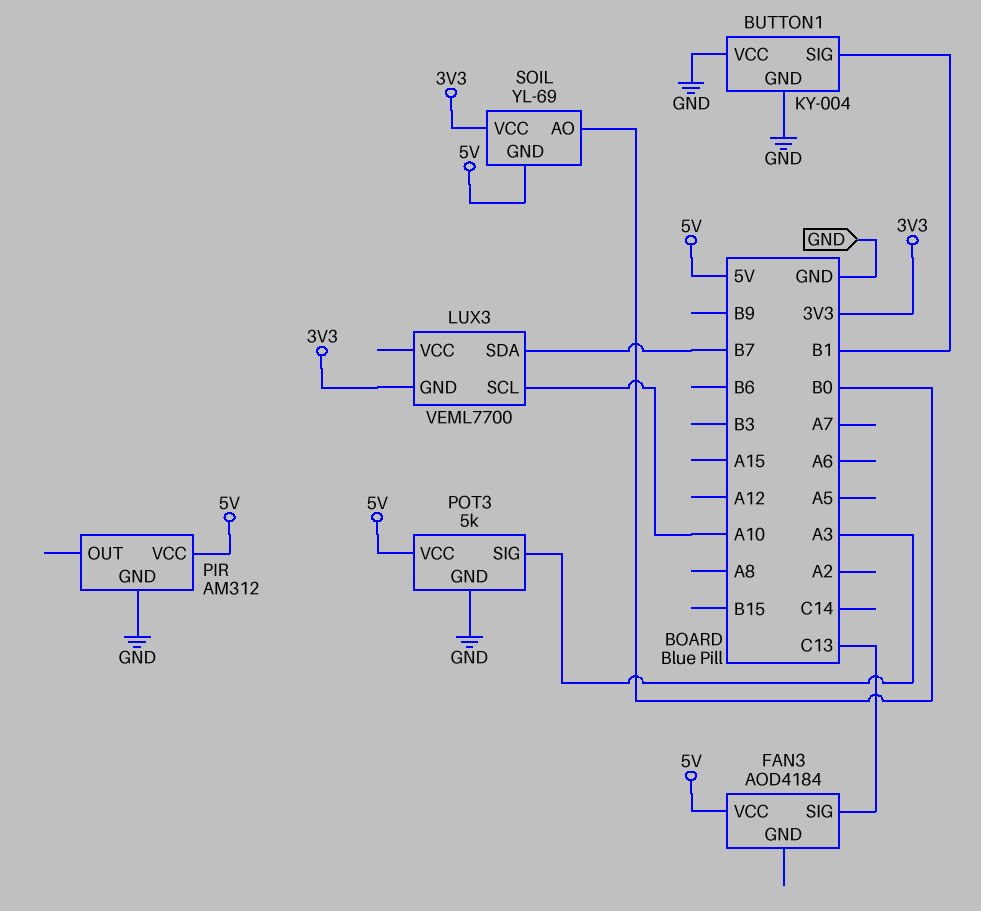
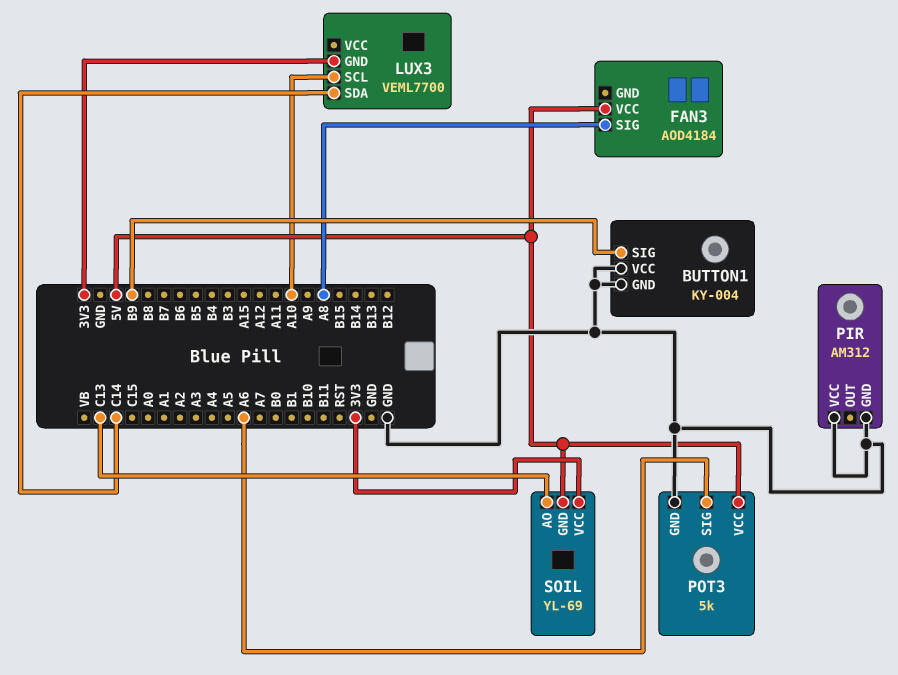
BUTTON1 pin SIG: B1 -> B9
FAN3 pin SIG: C13 -> A8
LUX3 pin SDA: B7 -> C14
PIR pin VCC: 5V -> GND
POT3 pin SIG: A3 -> A6
SOIL pin AO: B0 -> C13

